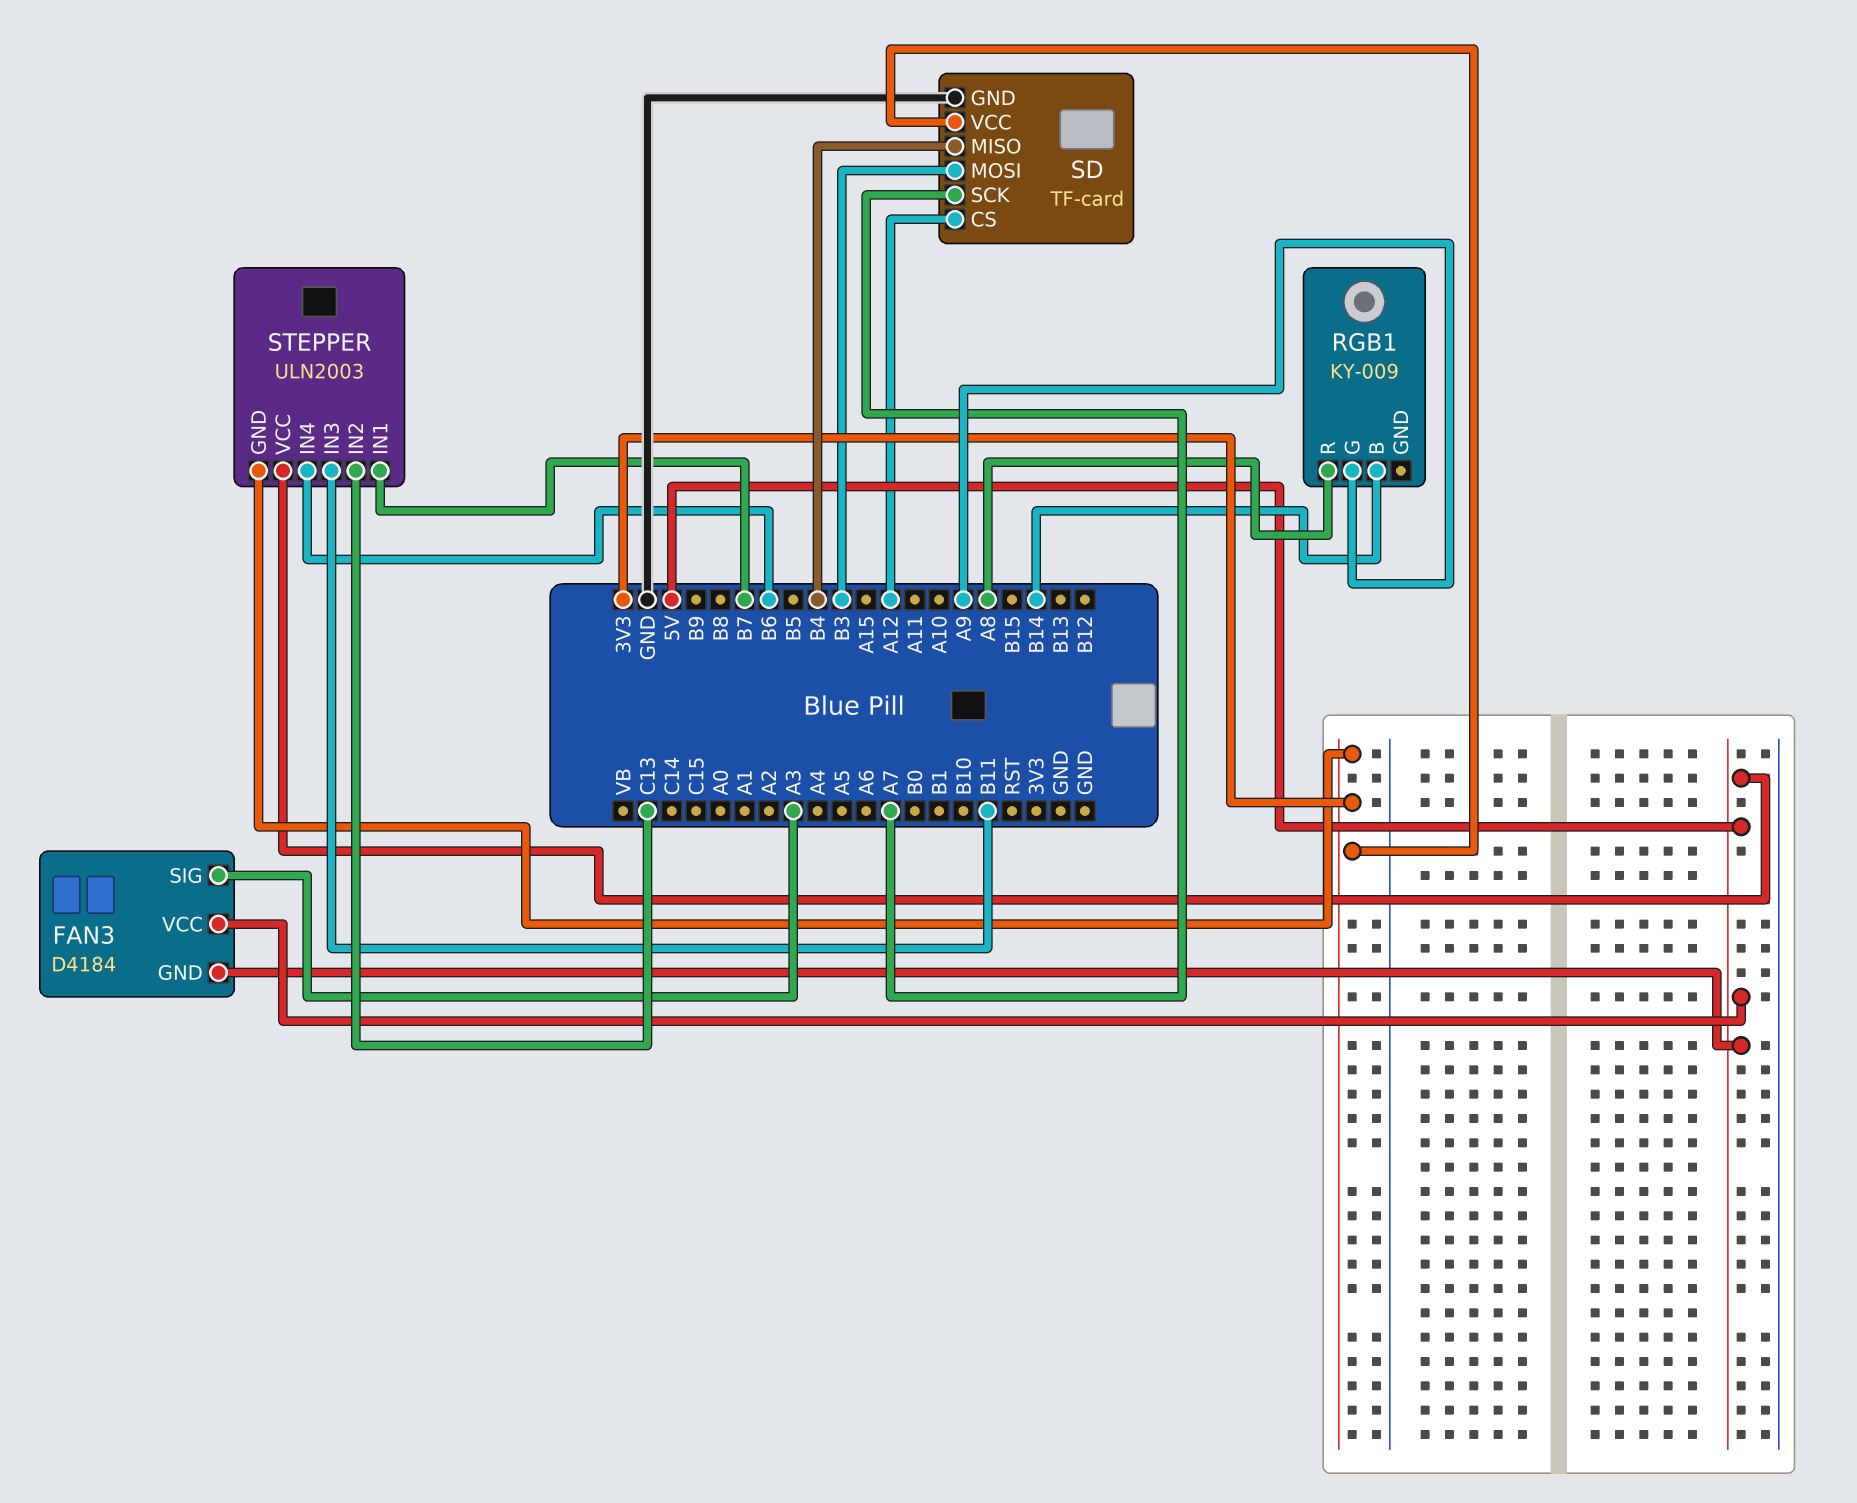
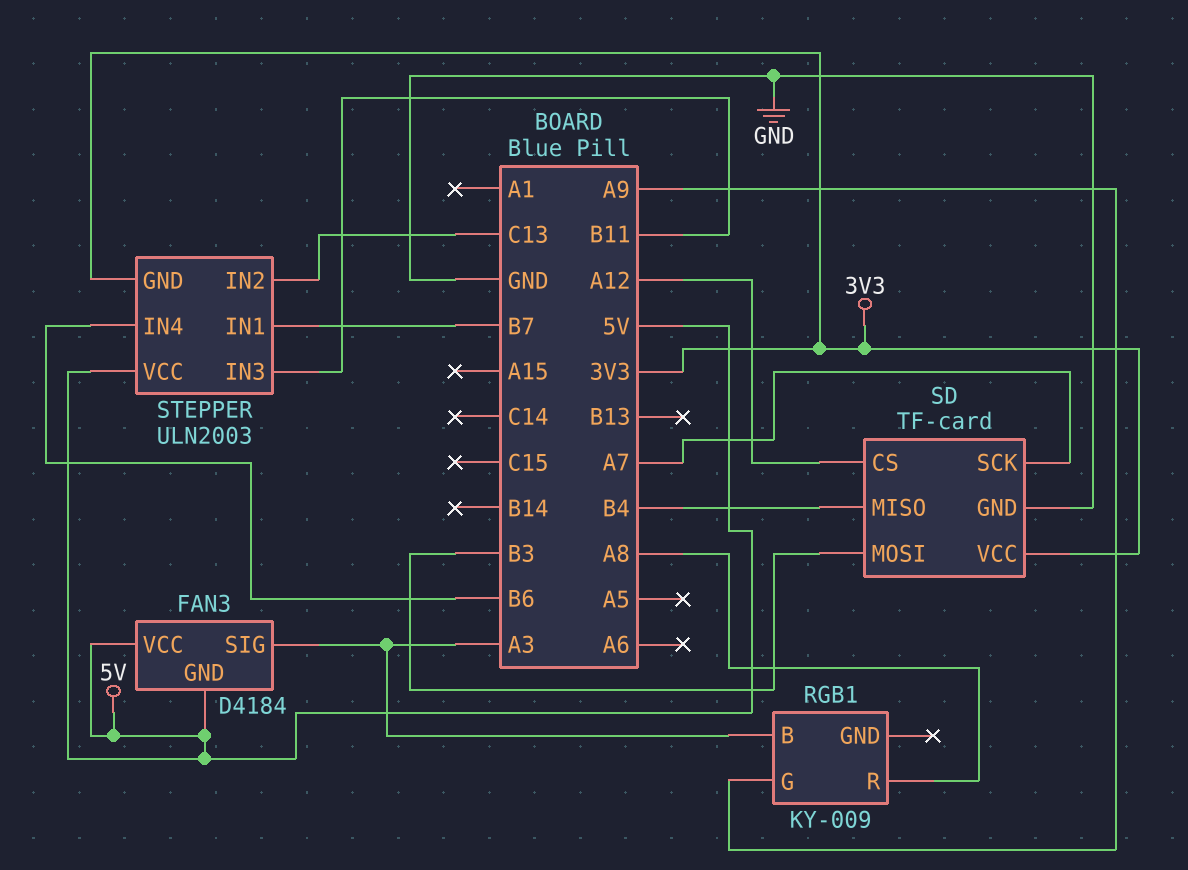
RGB1 pin B: B14 -> A3

